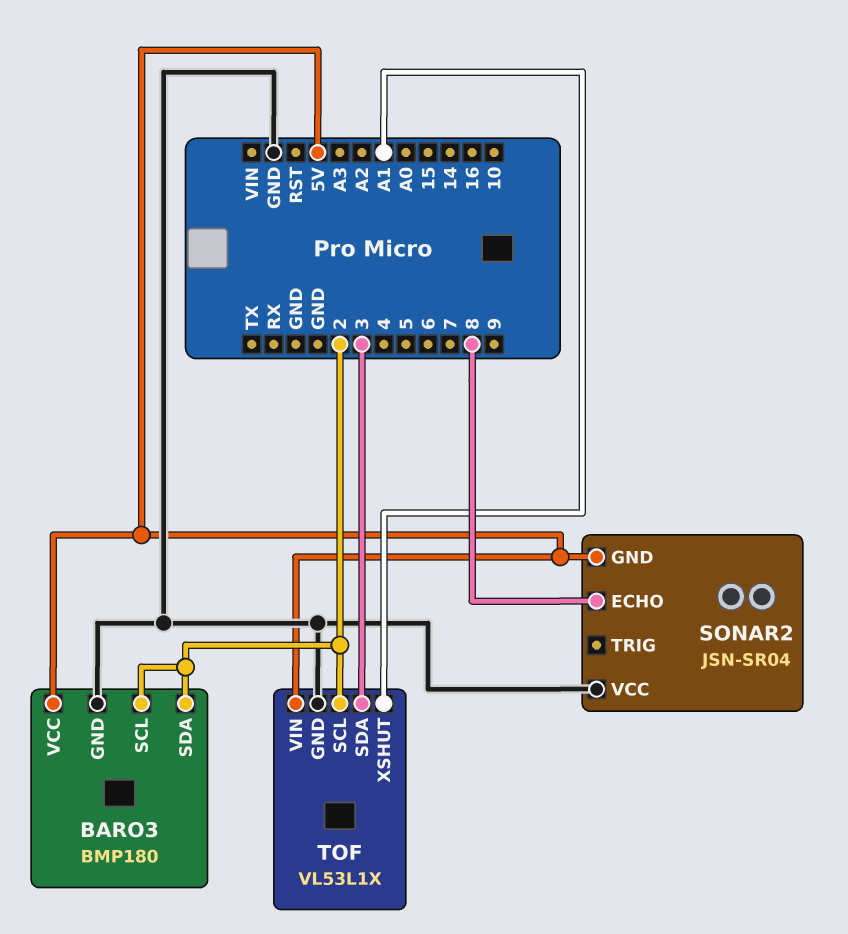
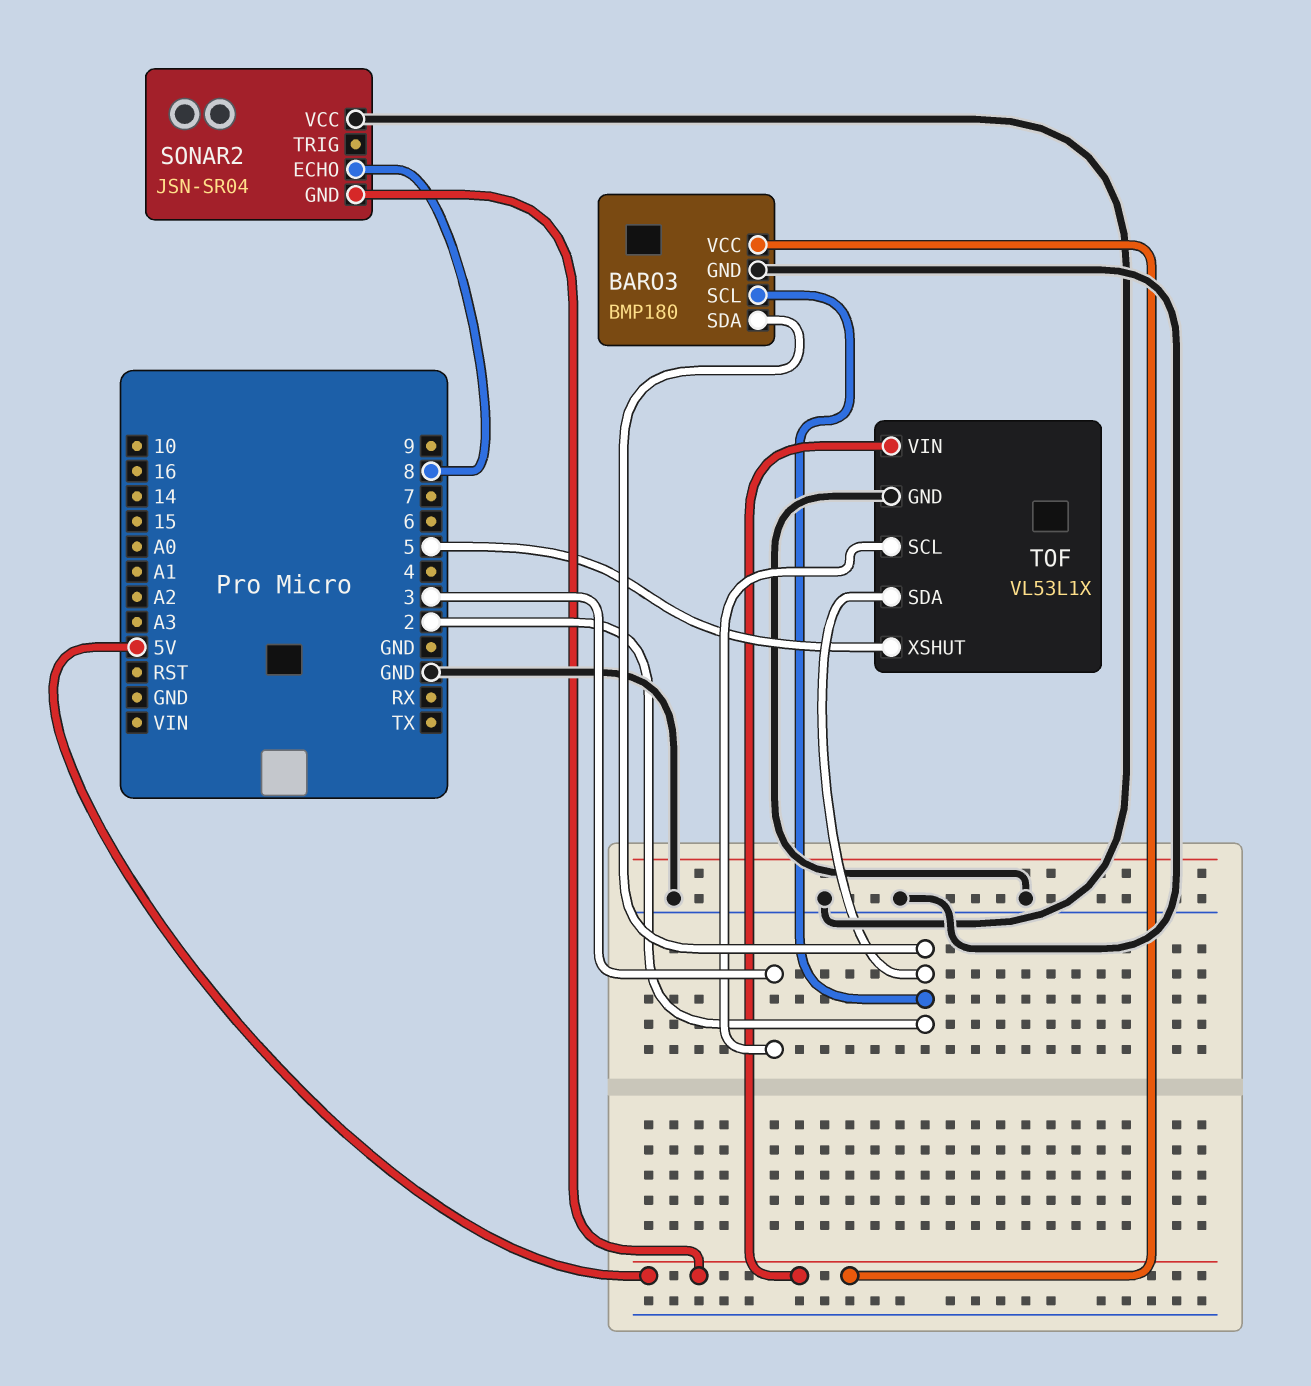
TOF pin SCL: 2 -> 3
TOF pin SDA: 3 -> 2
TOF pin XSHUT: A1 -> 5

